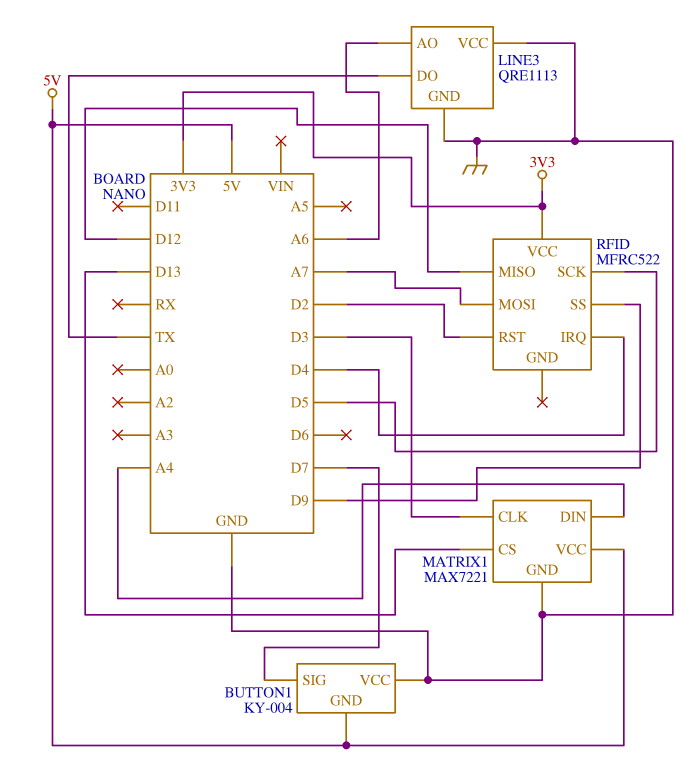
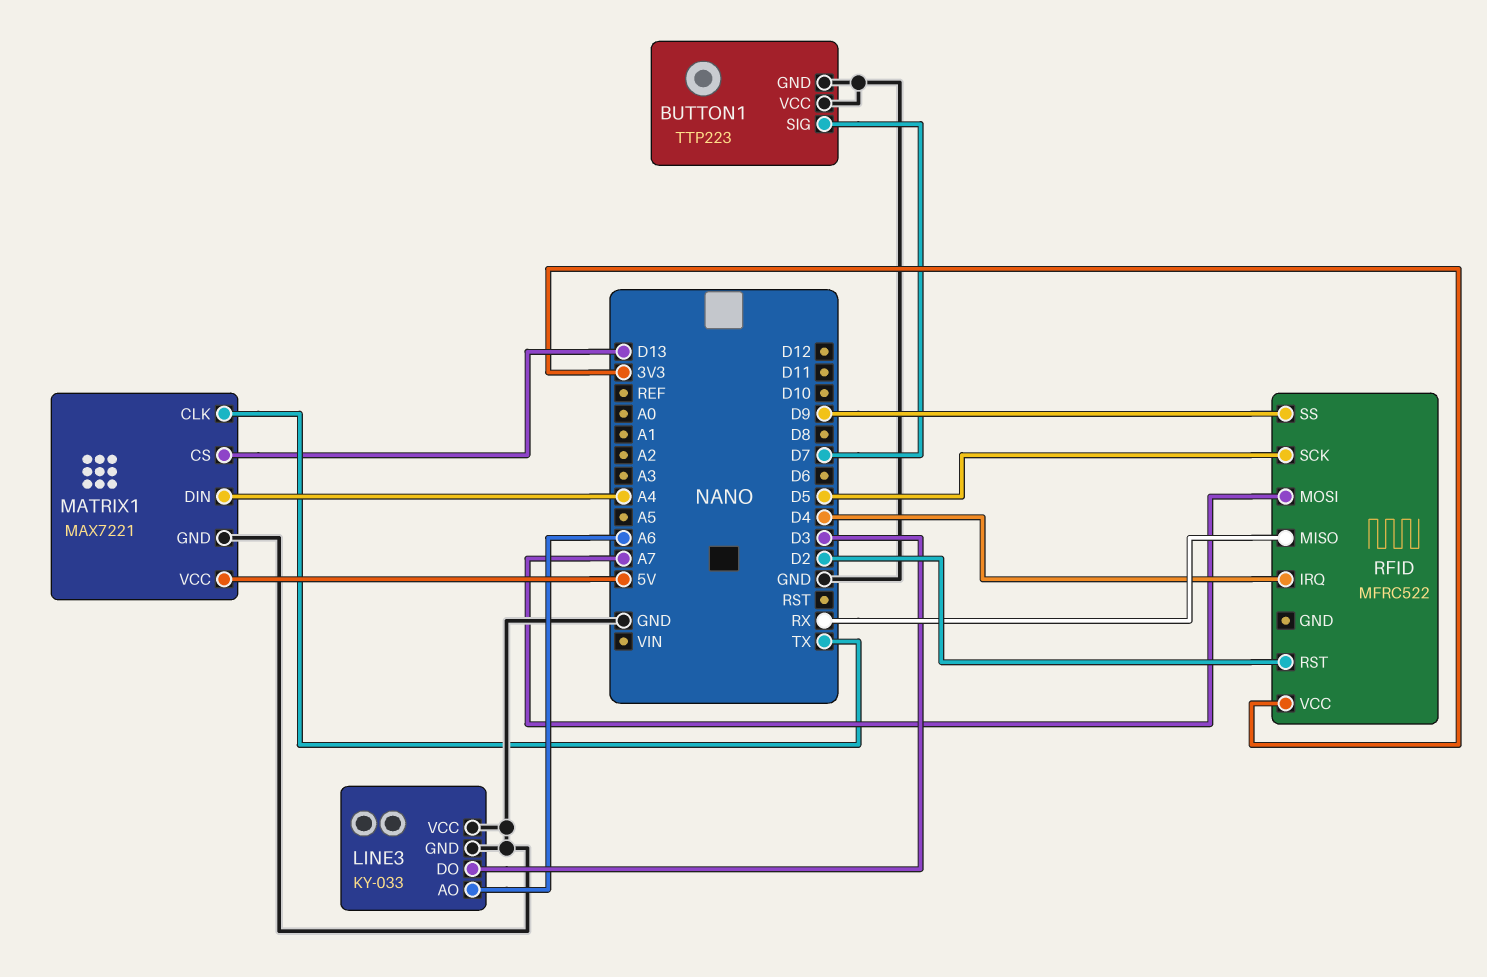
BUTTON1: KY-004 -> TTP223
BUTTON1 pin GND: 5V -> GND
LINE3: QRE1113 -> KY-033
LINE3 pin DO: TX -> D3
MATRIX1 pin CLK: D3 -> TX
RFID pin MISO: D12 -> RX

